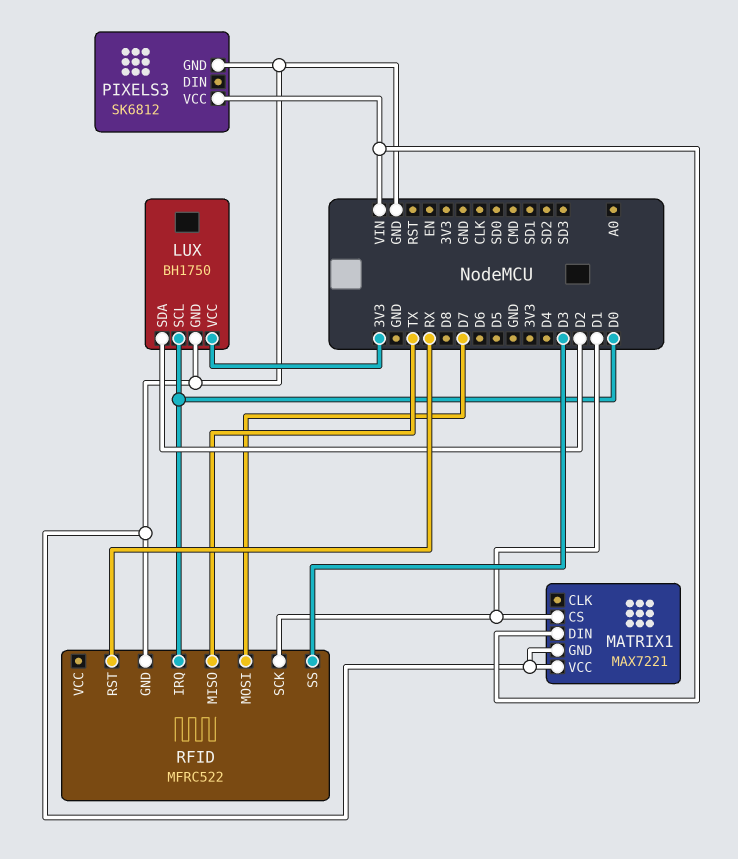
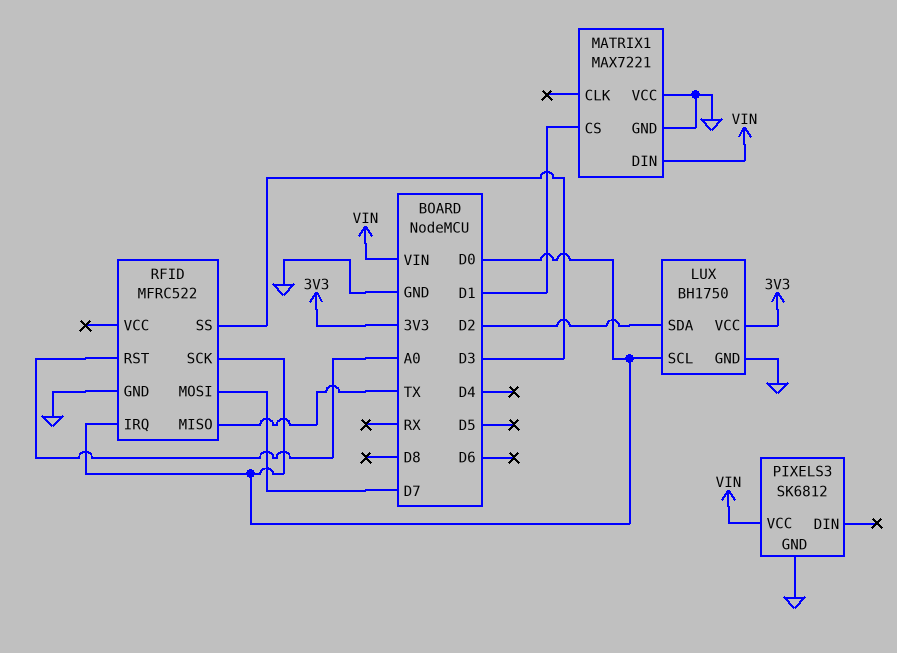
RFID pin RST: RX -> A0
RFID pin SCK: D1 -> D0

